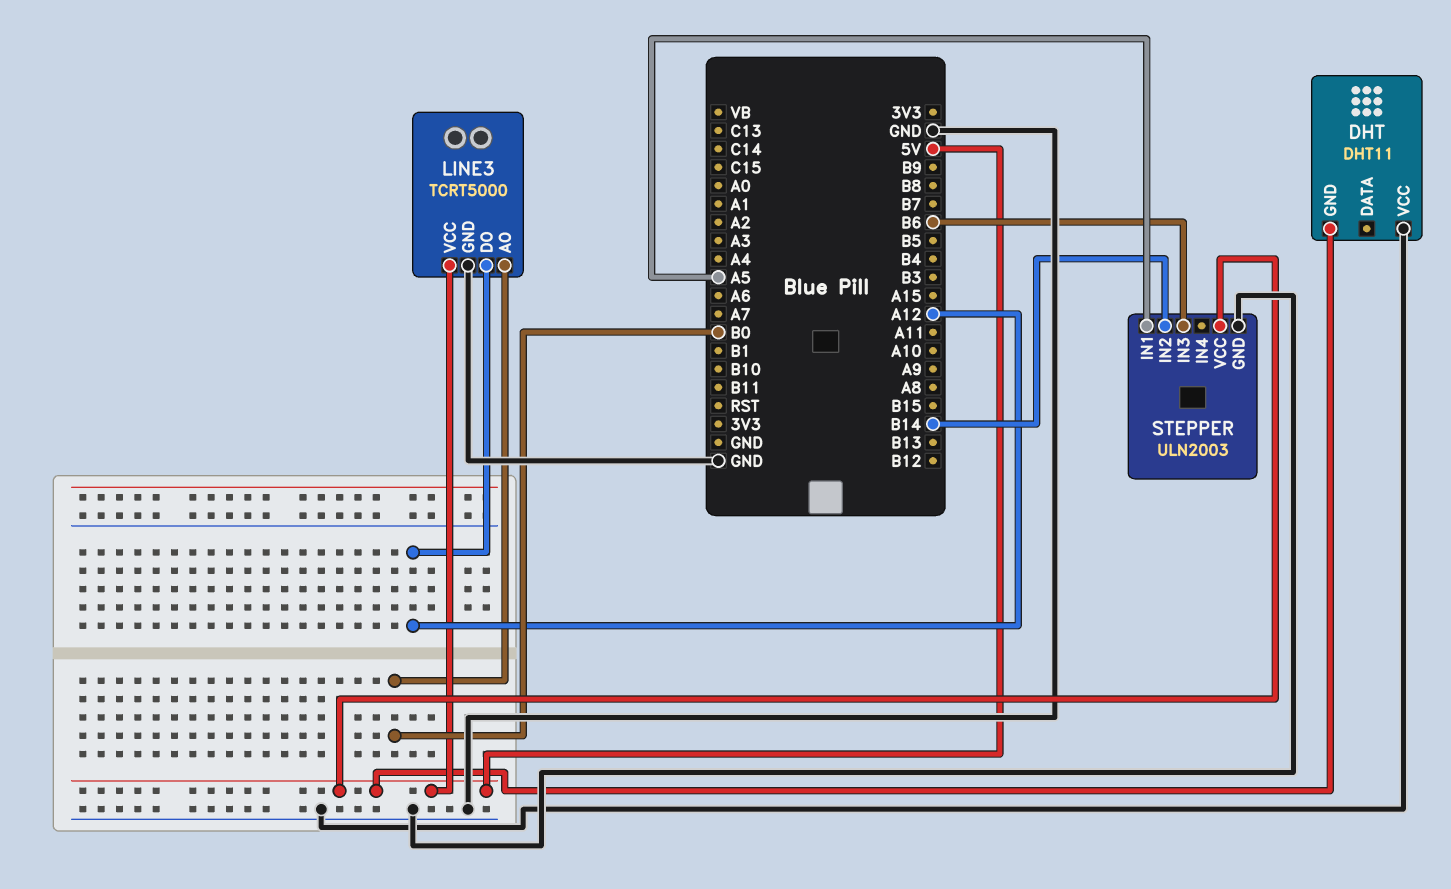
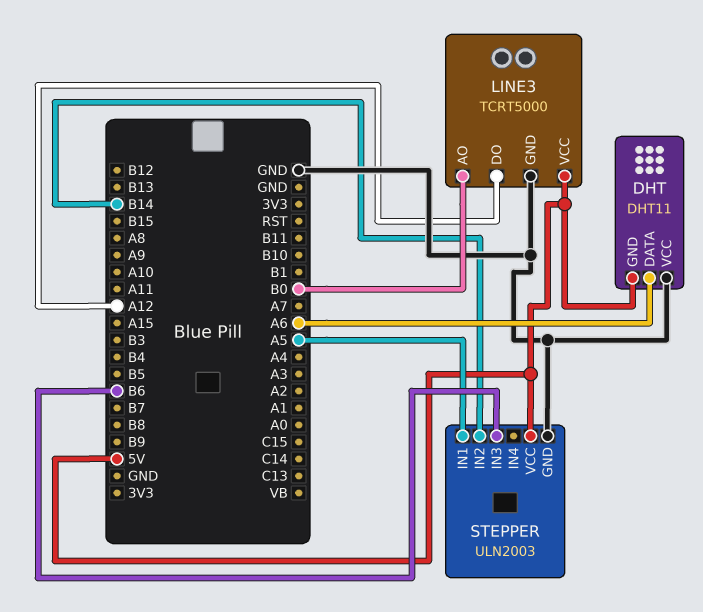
DHT pin DATA: none -> A6

